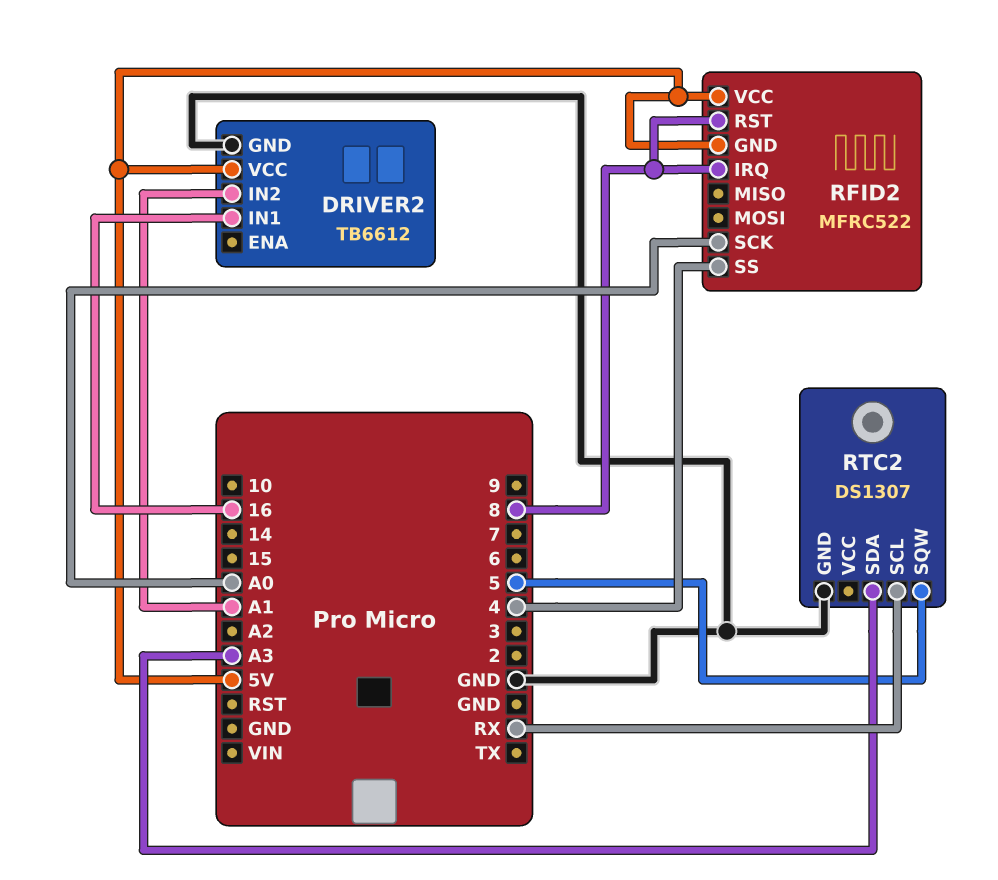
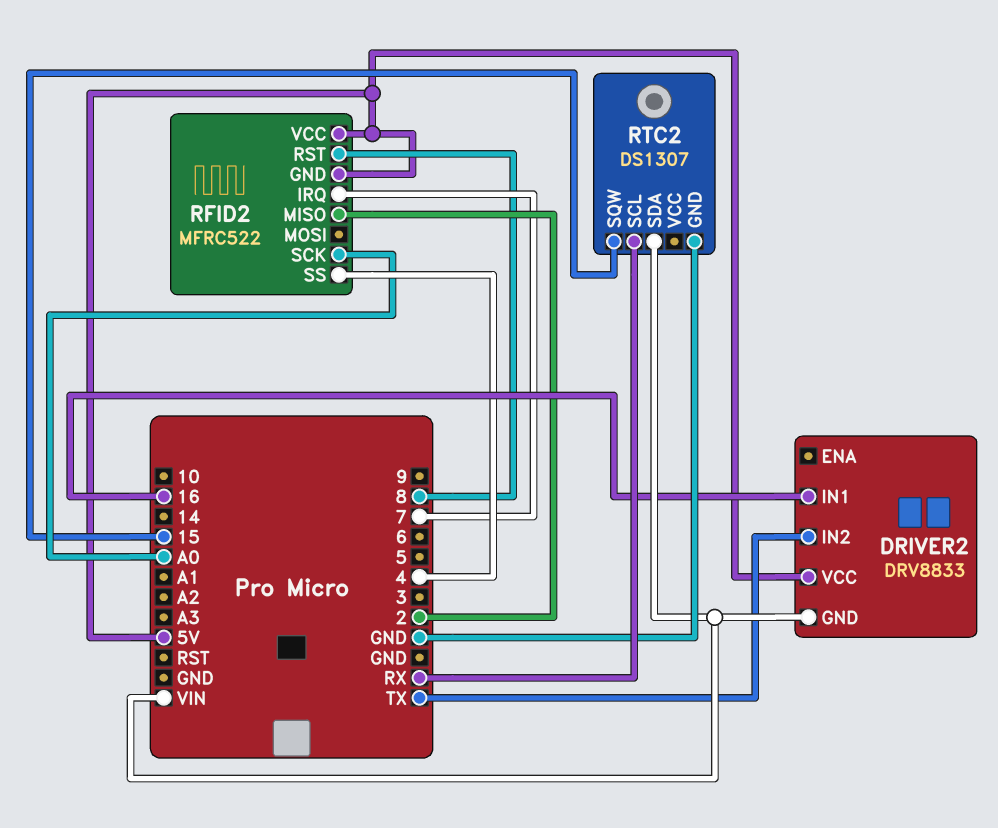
DRIVER2: TB6612 -> DRV8833
DRIVER2 pin GND: GND -> VIN
DRIVER2 pin IN2: A1 -> TX
RFID2 pin IRQ: 8 -> 7
RFID2 pin MISO: none -> 2
RTC2 pin SDA: A3 -> VIN
RTC2 pin SQW: 5 -> 15

